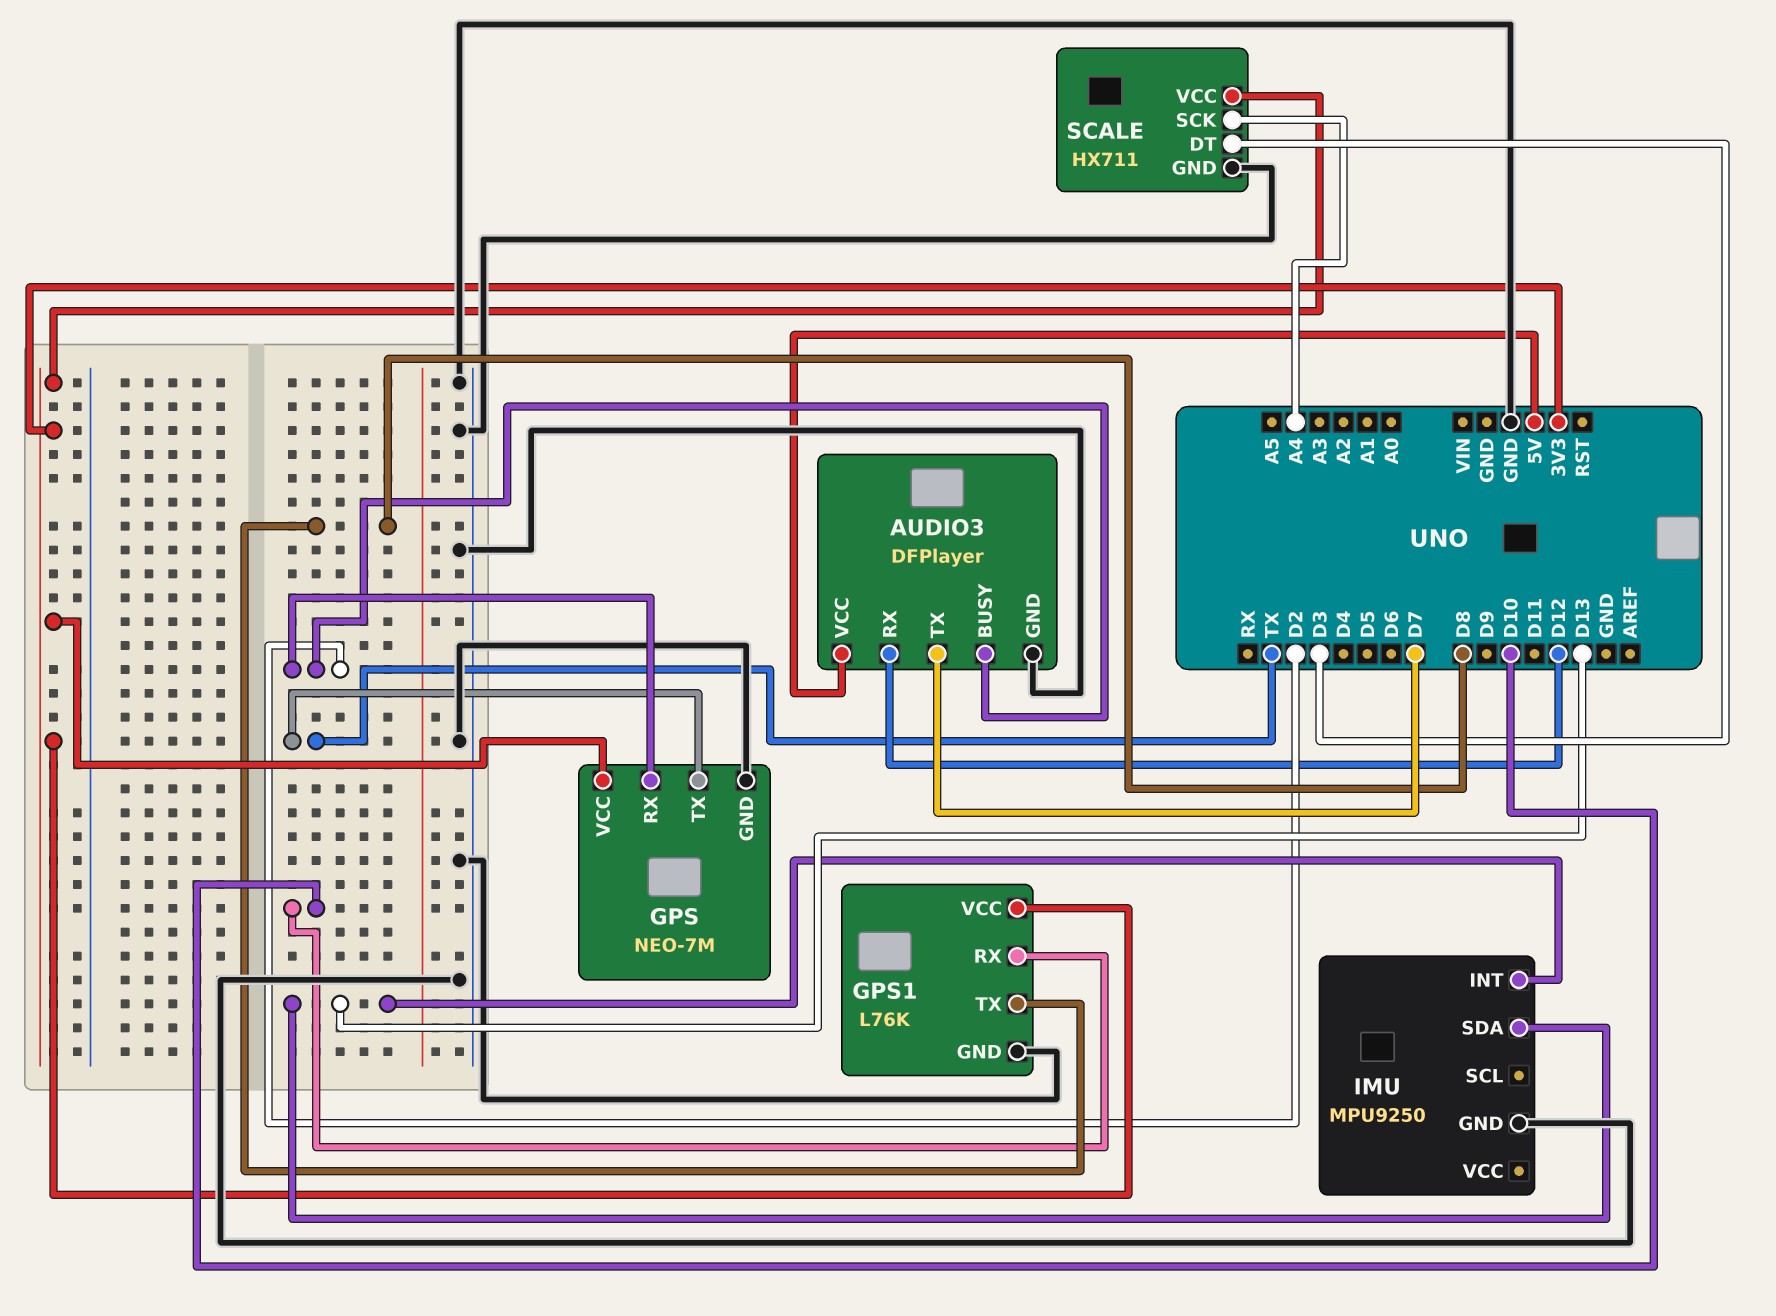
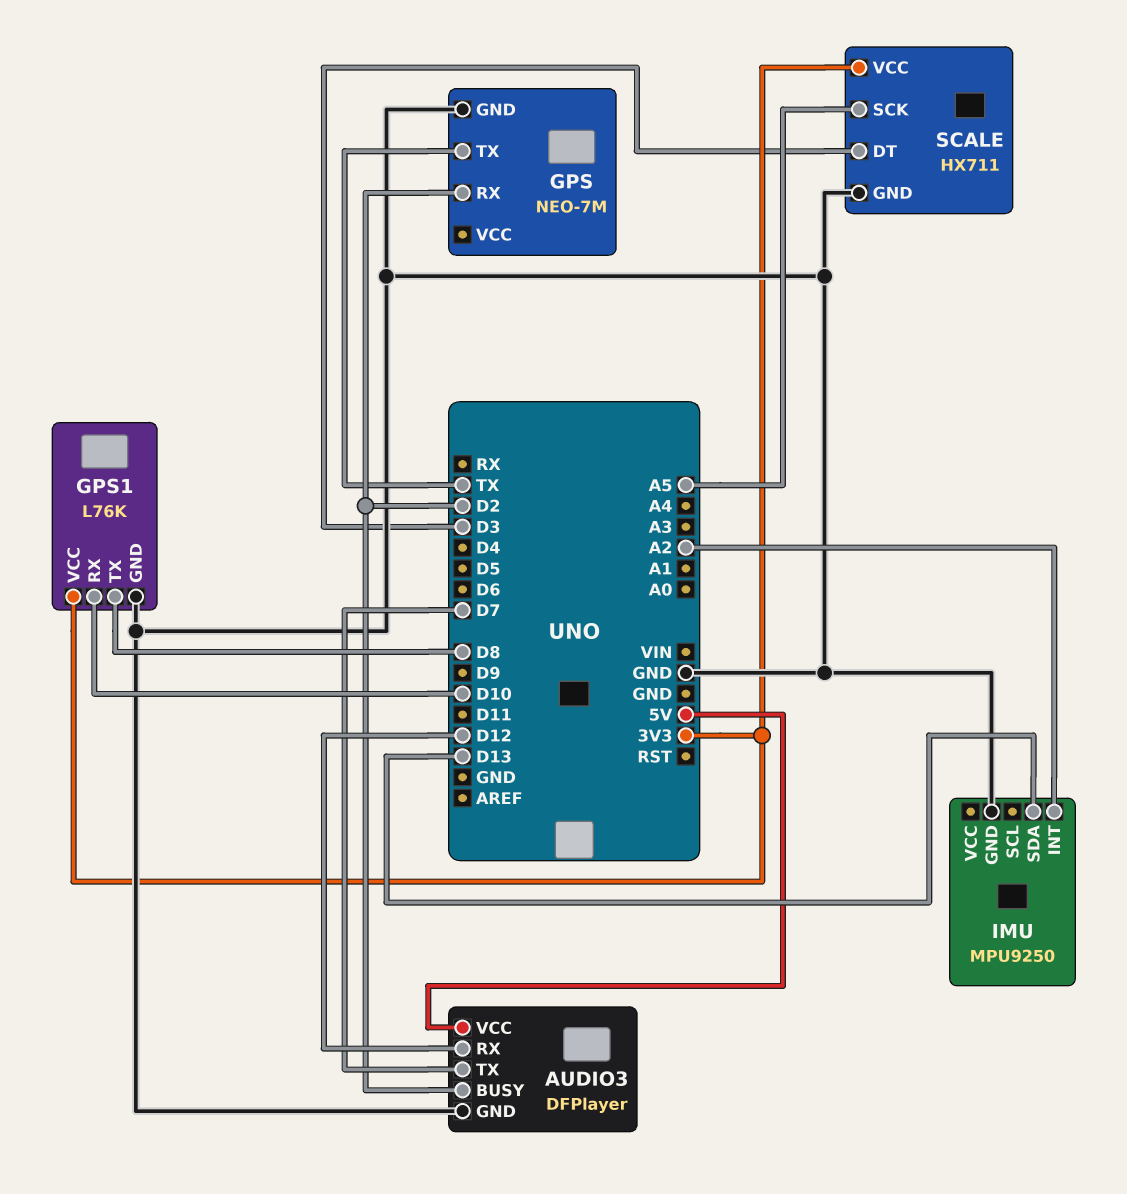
GPS pin VCC: 3V3 -> none
IMU pin INT: D13 -> A2
SCALE pin SCK: A4 -> A5

